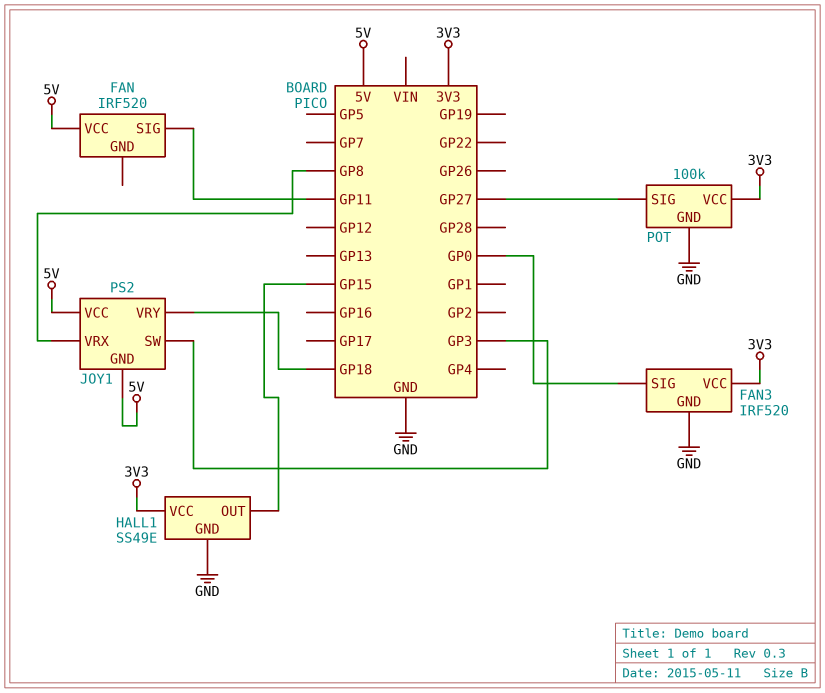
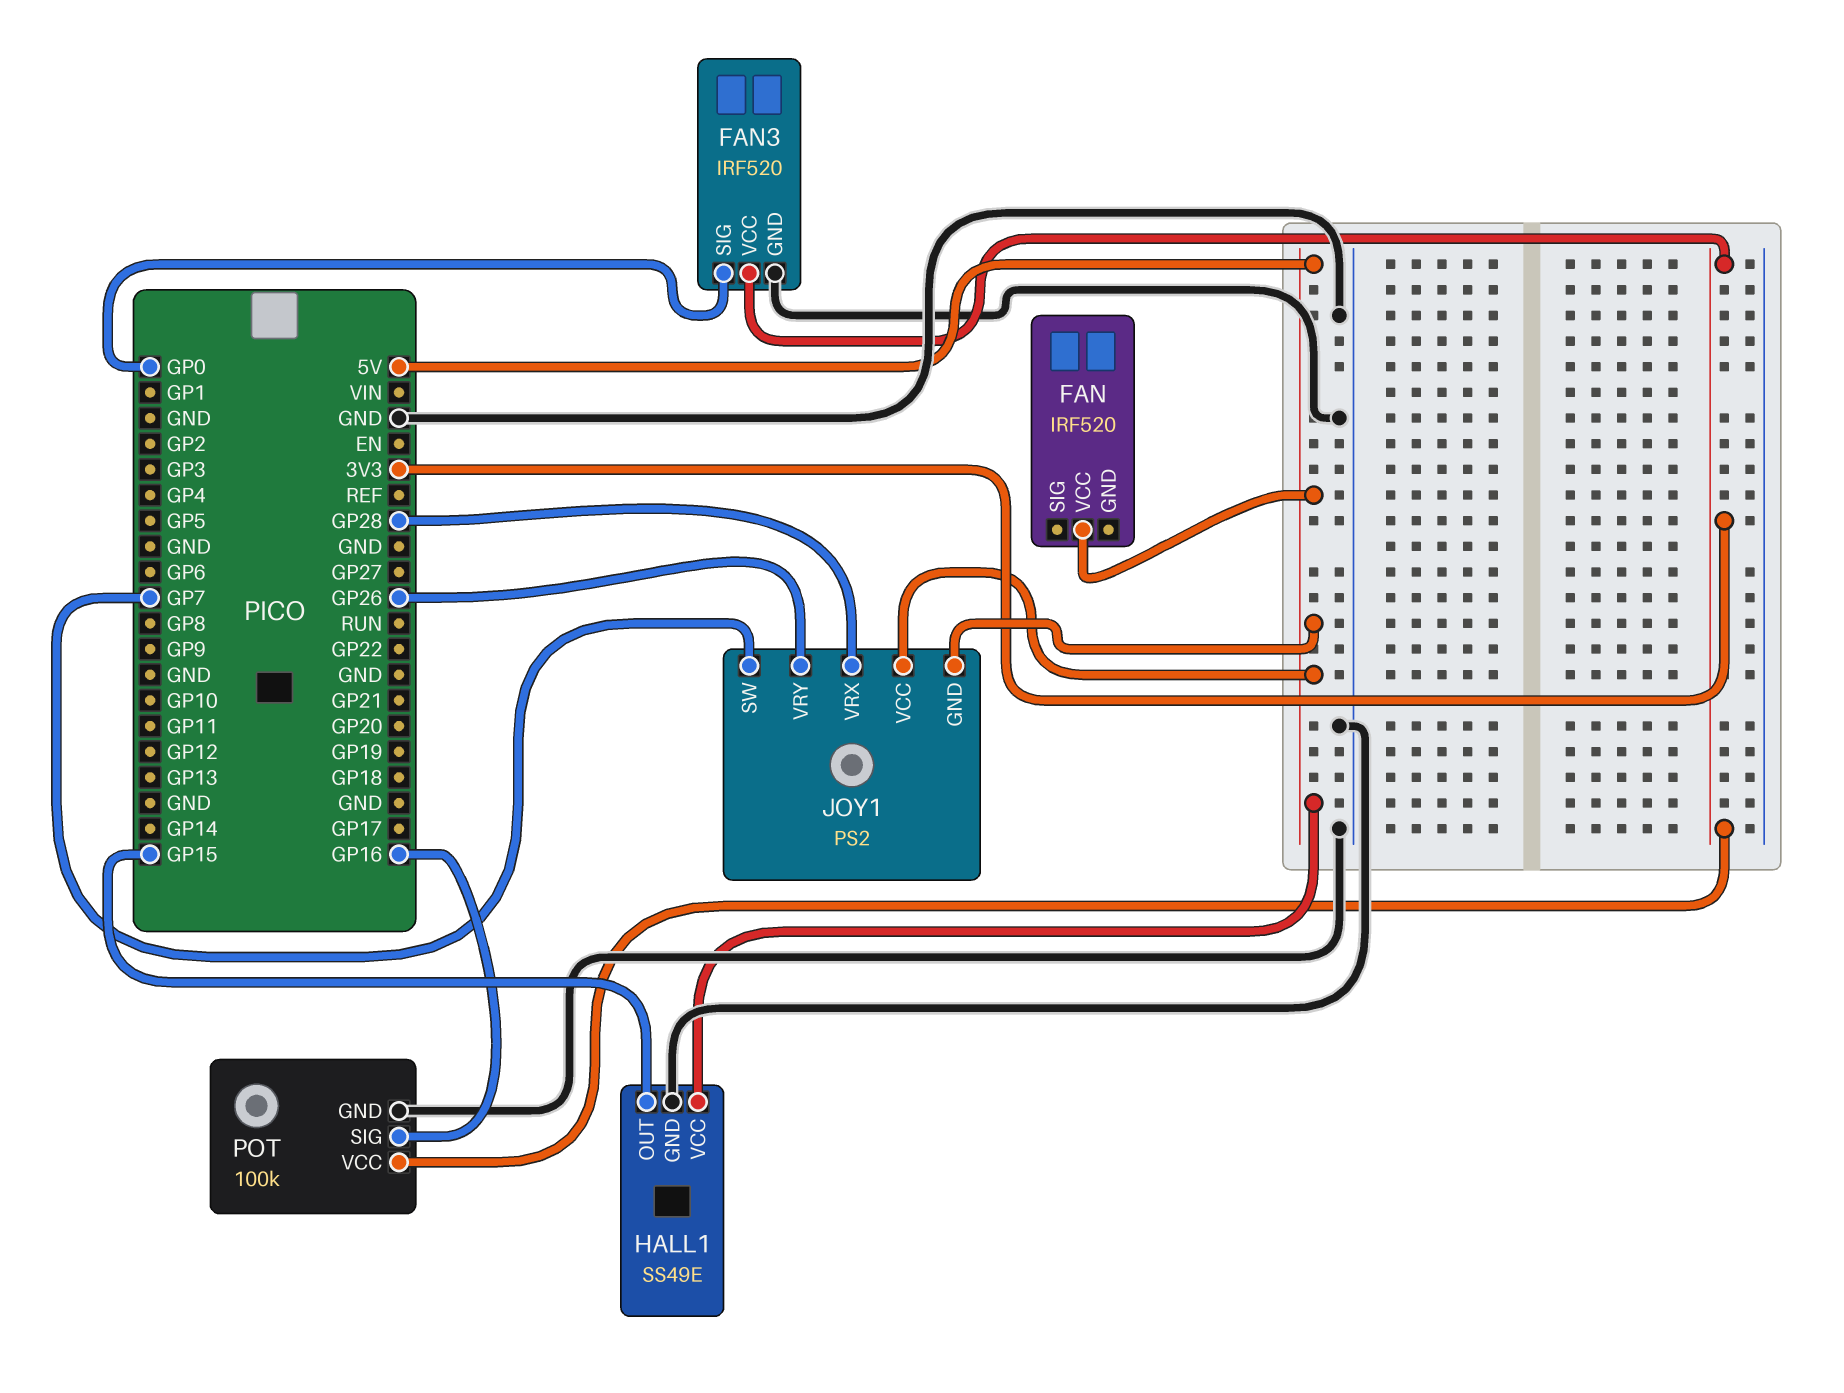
FAN pin SIG: GP11 -> none
HALL1 pin VCC: 3V3 -> 5V
JOY1 pin SW: GP3 -> GP7
JOY1 pin VRX: GP8 -> GP28
JOY1 pin VRY: GP18 -> GP26
POT pin SIG: GP27 -> GP16

